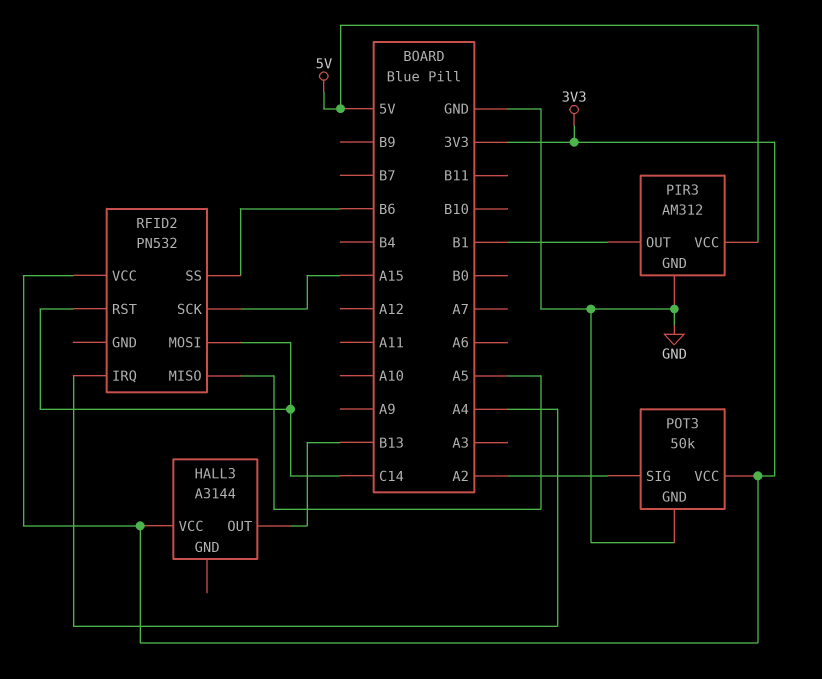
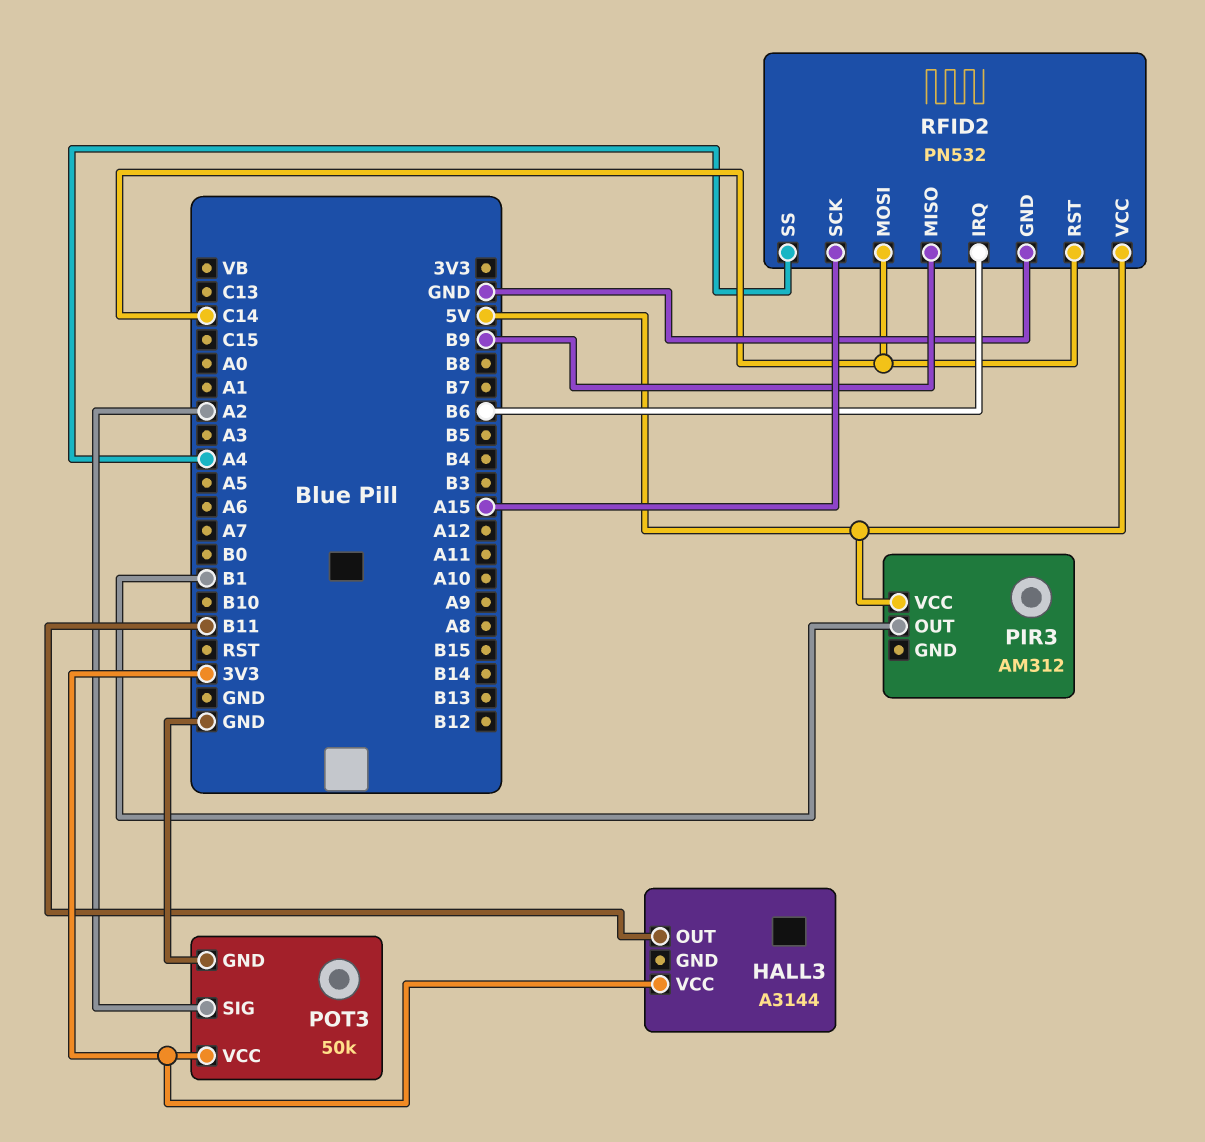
HALL3 pin OUT: B13 -> B11
PIR3 pin GND: GND -> none
RFID2 pin GND: none -> GND
RFID2 pin IRQ: A4 -> B6
RFID2 pin MISO: A5 -> B9
RFID2 pin SS: B6 -> A4
RFID2 pin VCC: 3V3 -> 5V

